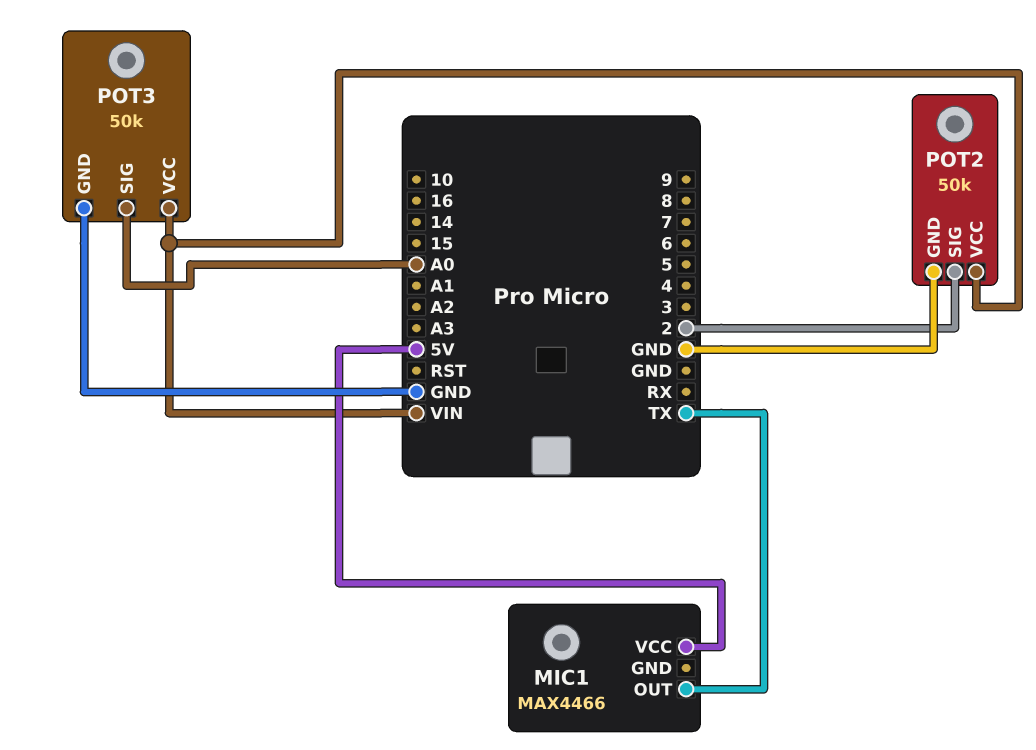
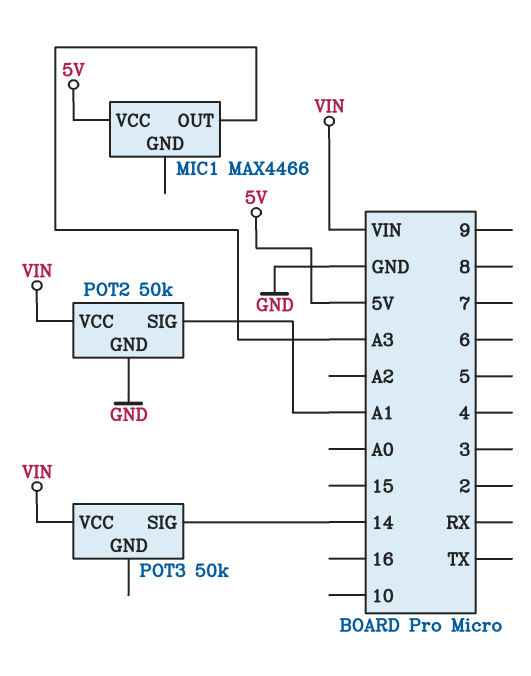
MIC1 pin OUT: TX -> A3
POT2 pin SIG: 2 -> A1
POT3 pin GND: GND -> none
POT3 pin SIG: A0 -> 14

